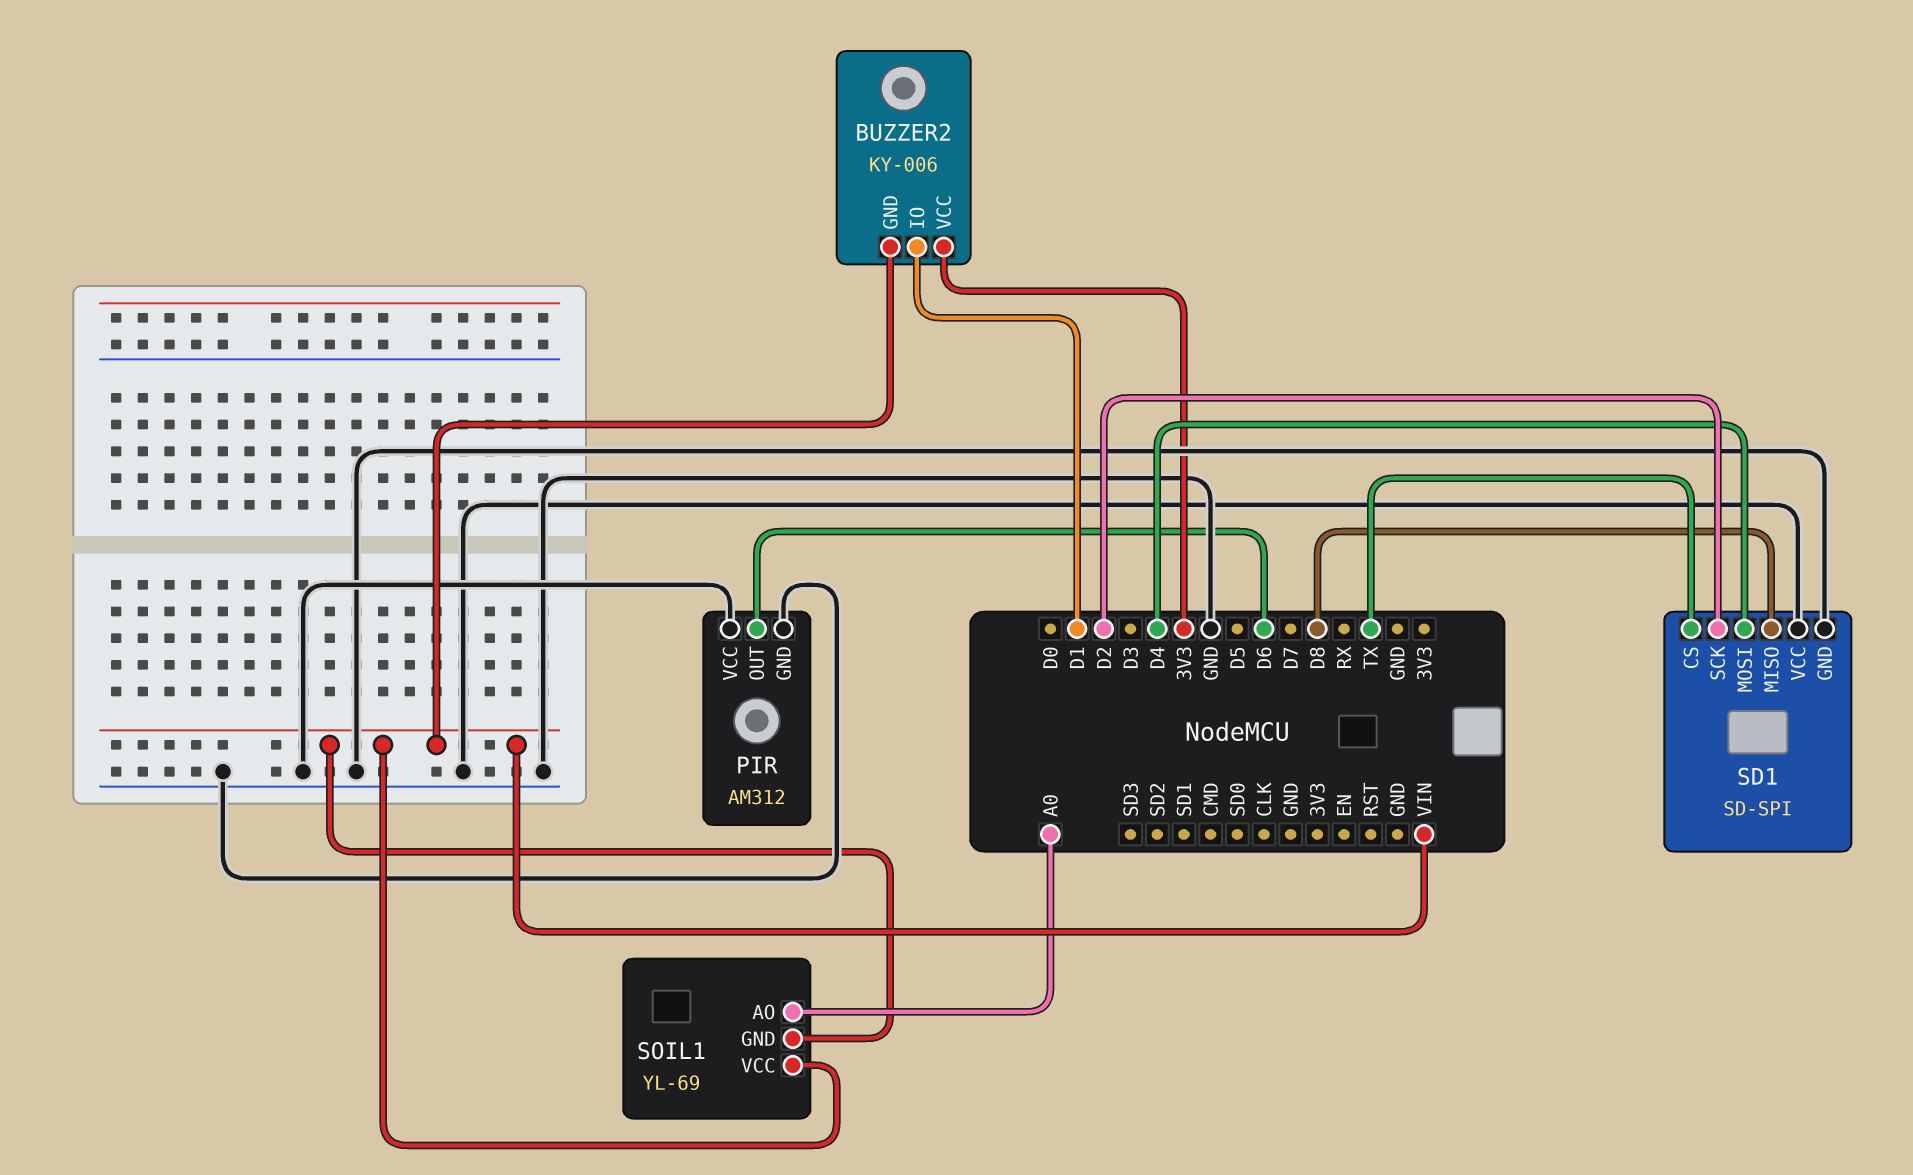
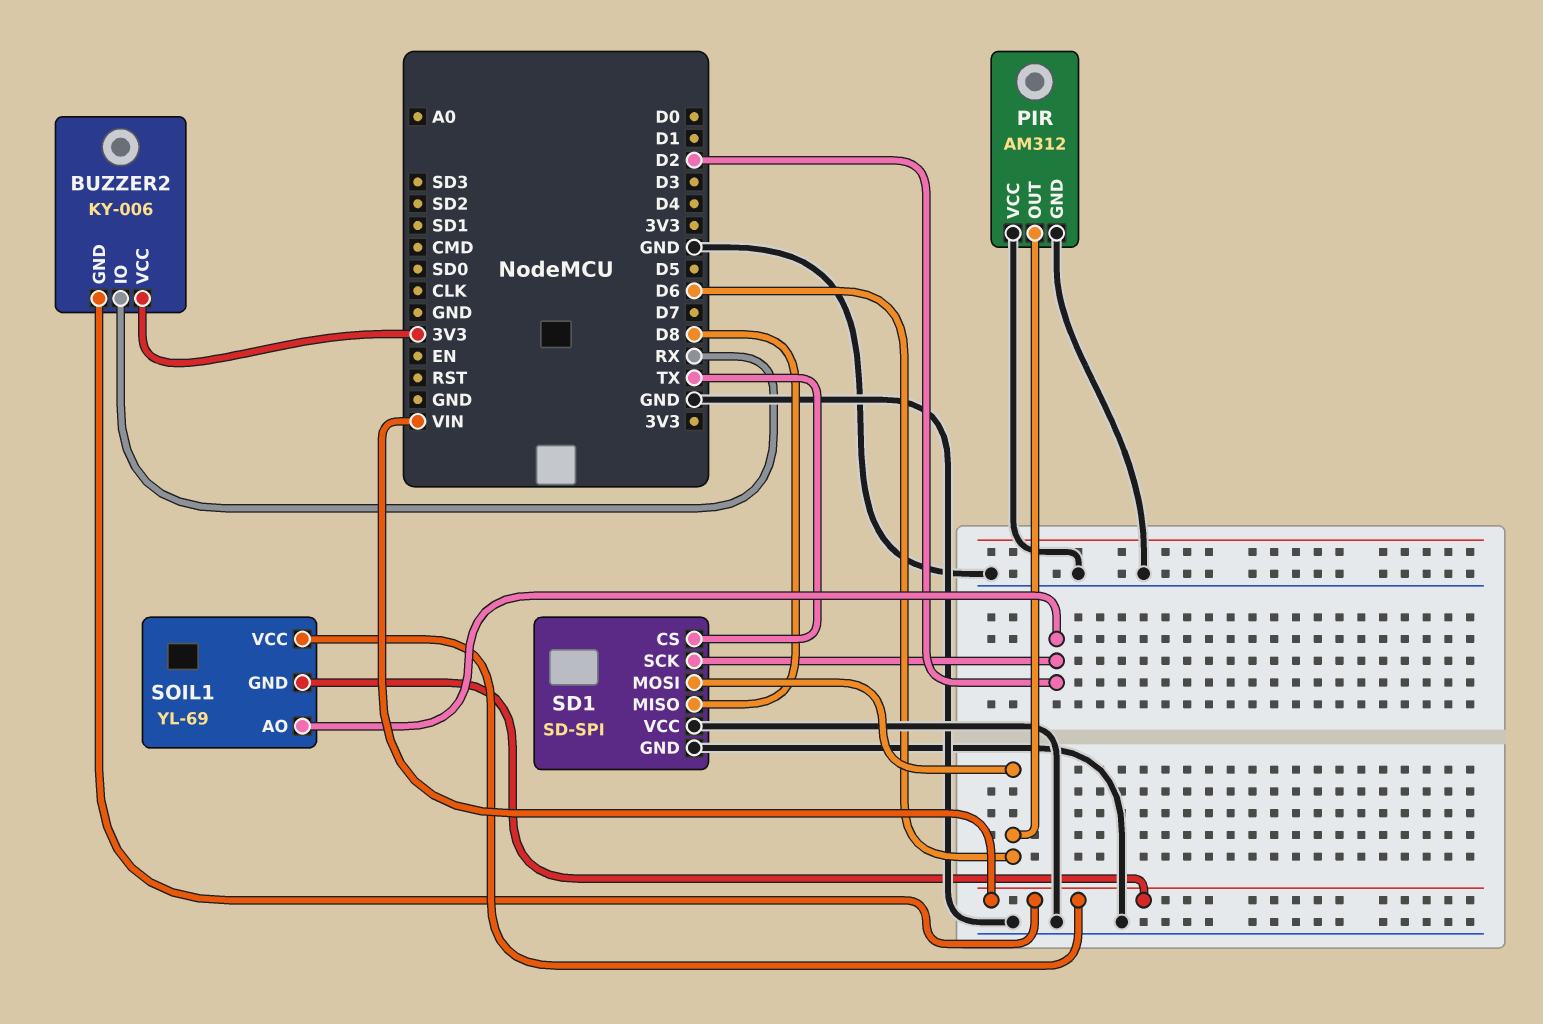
BUZZER2 pin IO: D1 -> RX
SD1 pin MOSI: D4 -> D6
SOIL1 pin AO: A0 -> D2

